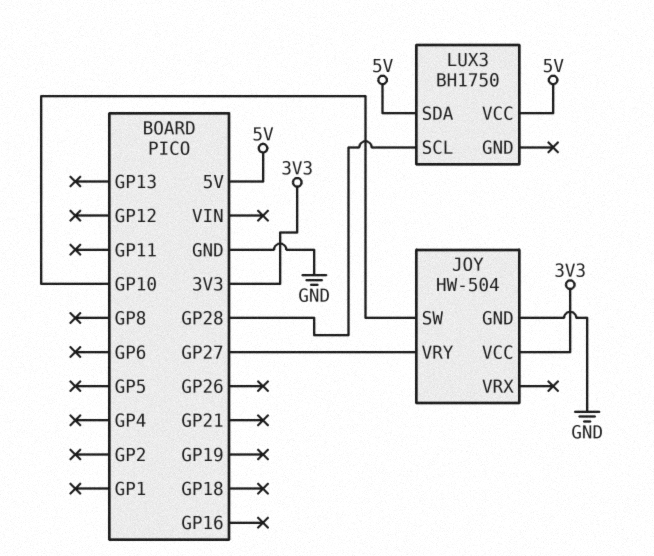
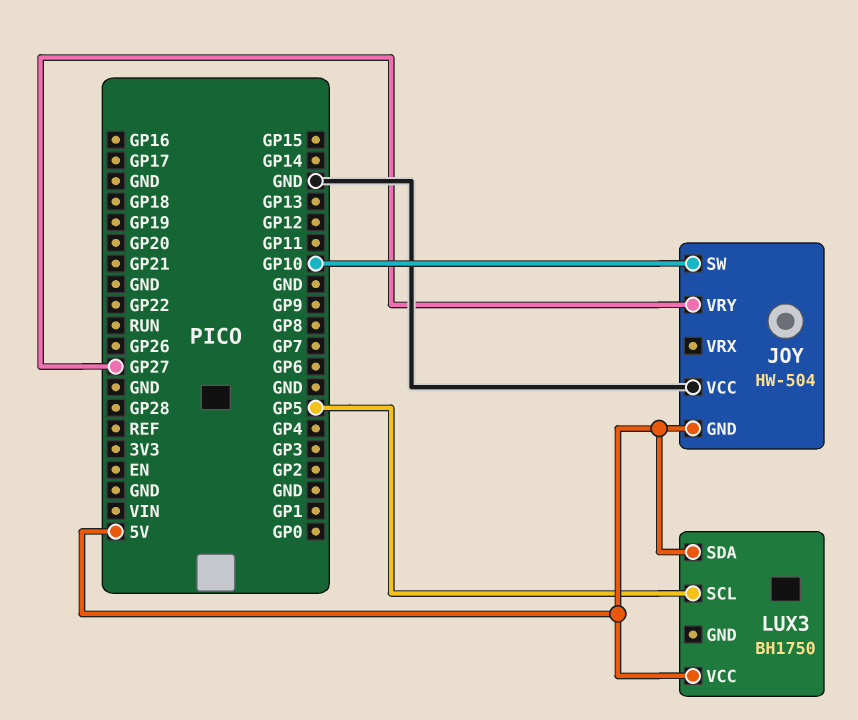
JOY pin GND: GND -> 5V
JOY pin VCC: 3V3 -> GND
LUX3 pin SCL: GP28 -> GP5

